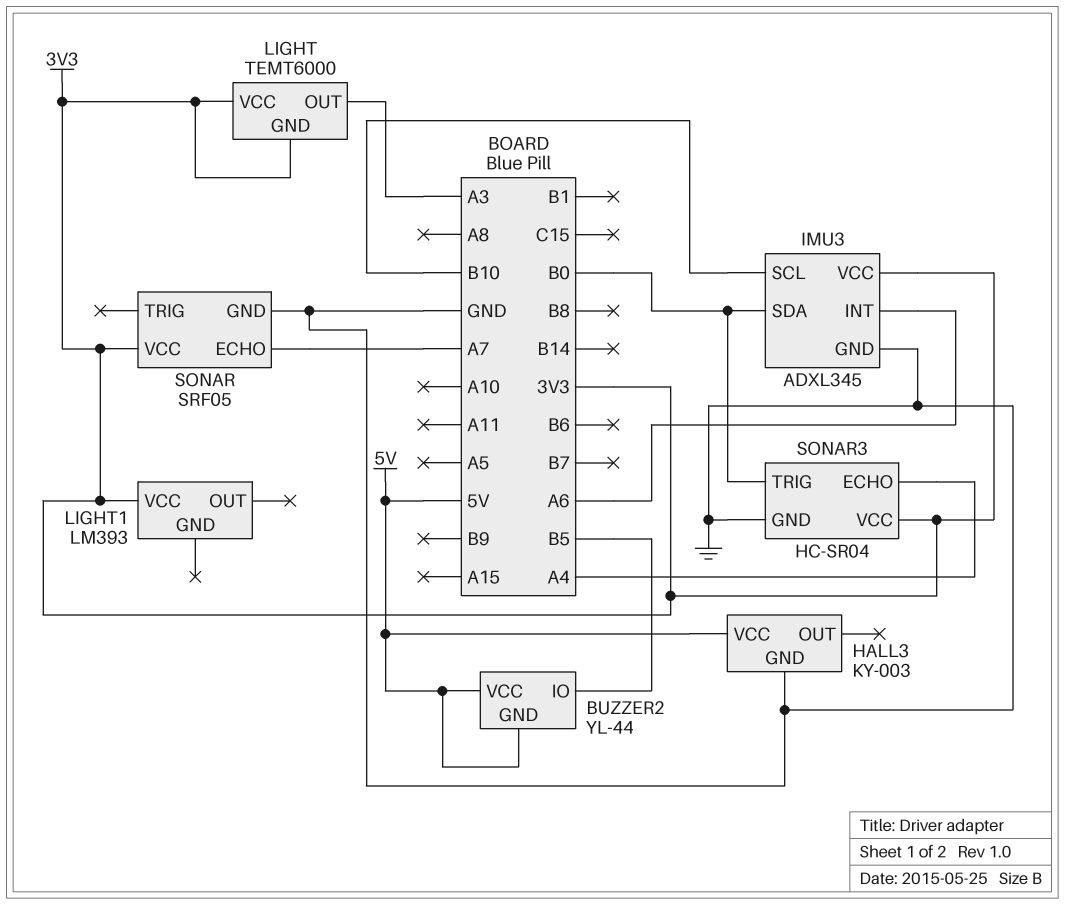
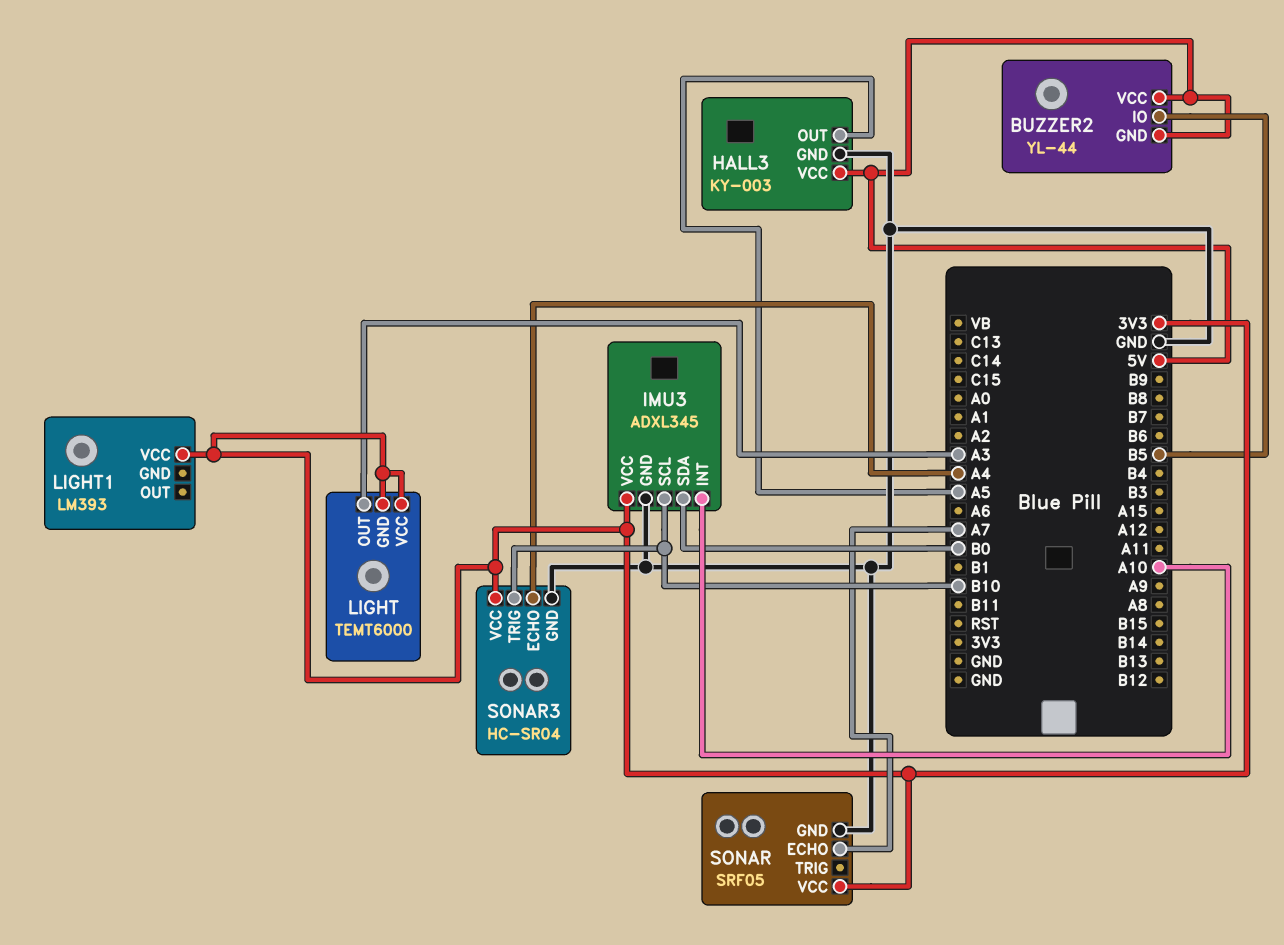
HALL3 pin OUT: none -> A5
IMU3 pin INT: A6 -> A10
SONAR3 pin TRIG: B0 -> B10

